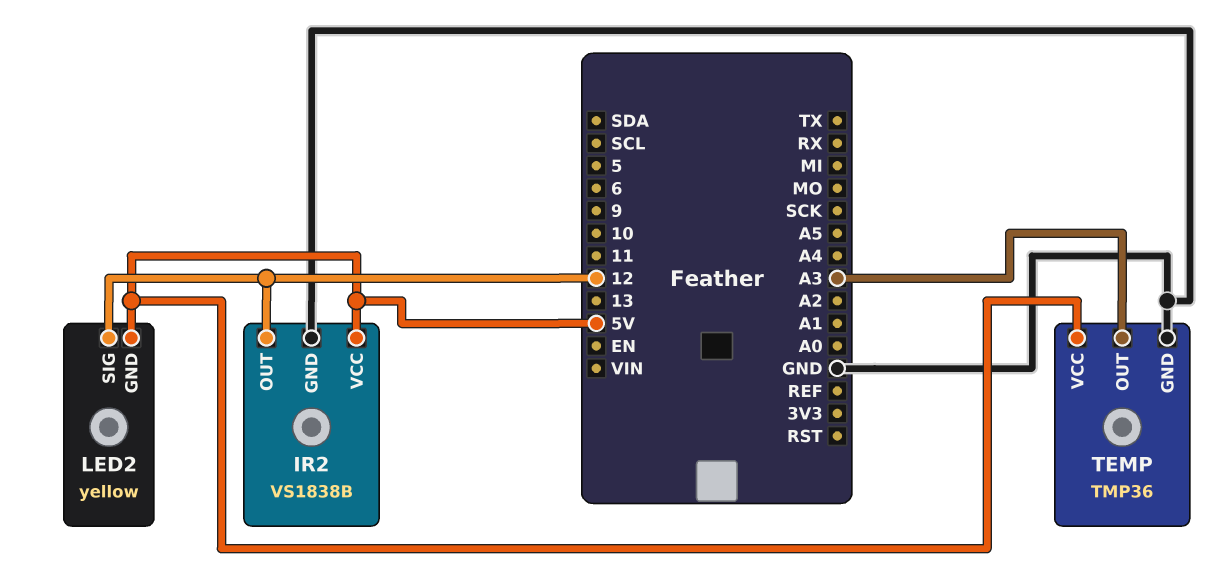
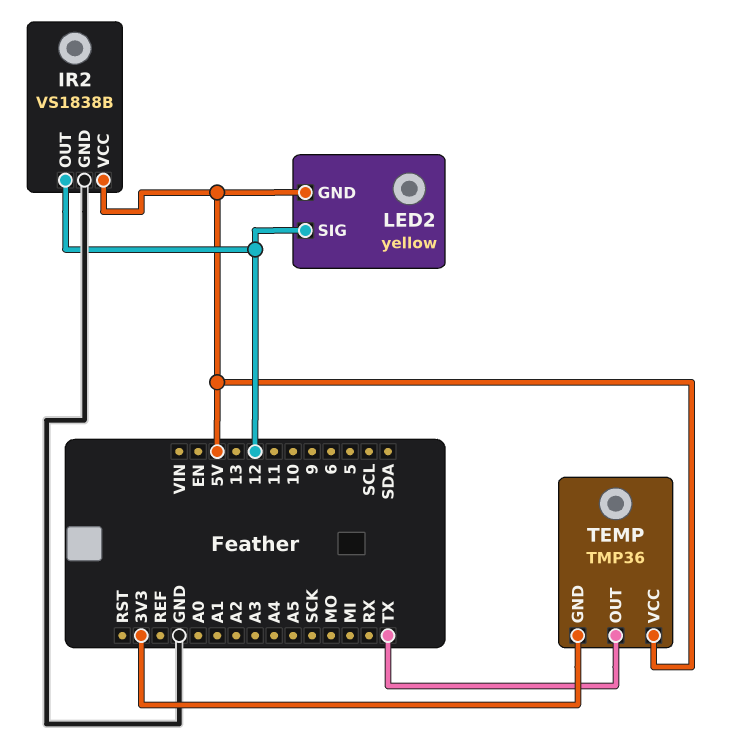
TEMP pin GND: GND -> 3V3
TEMP pin OUT: A3 -> TX

